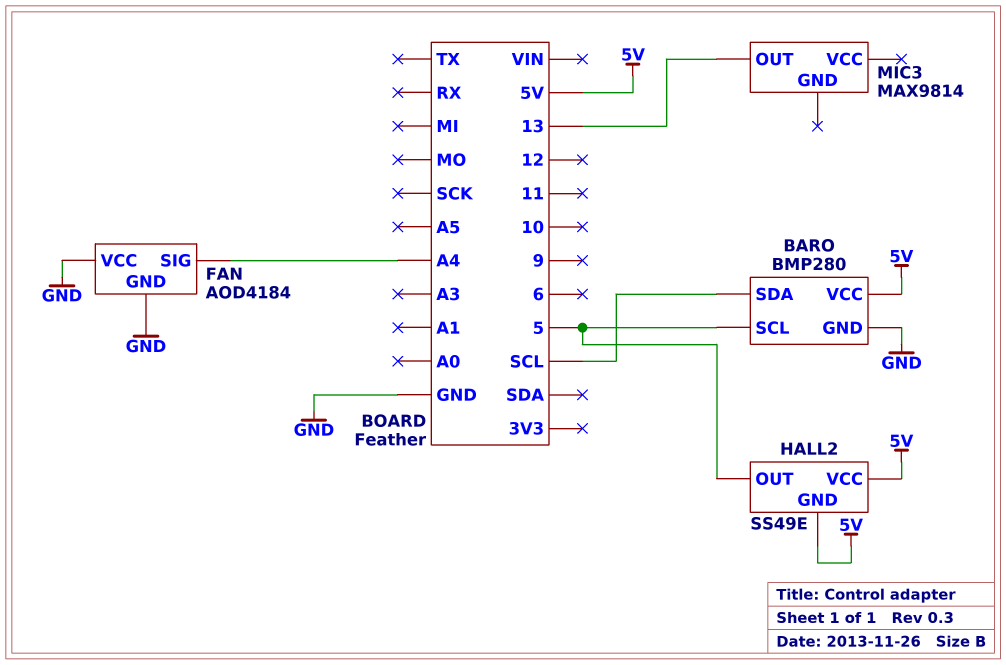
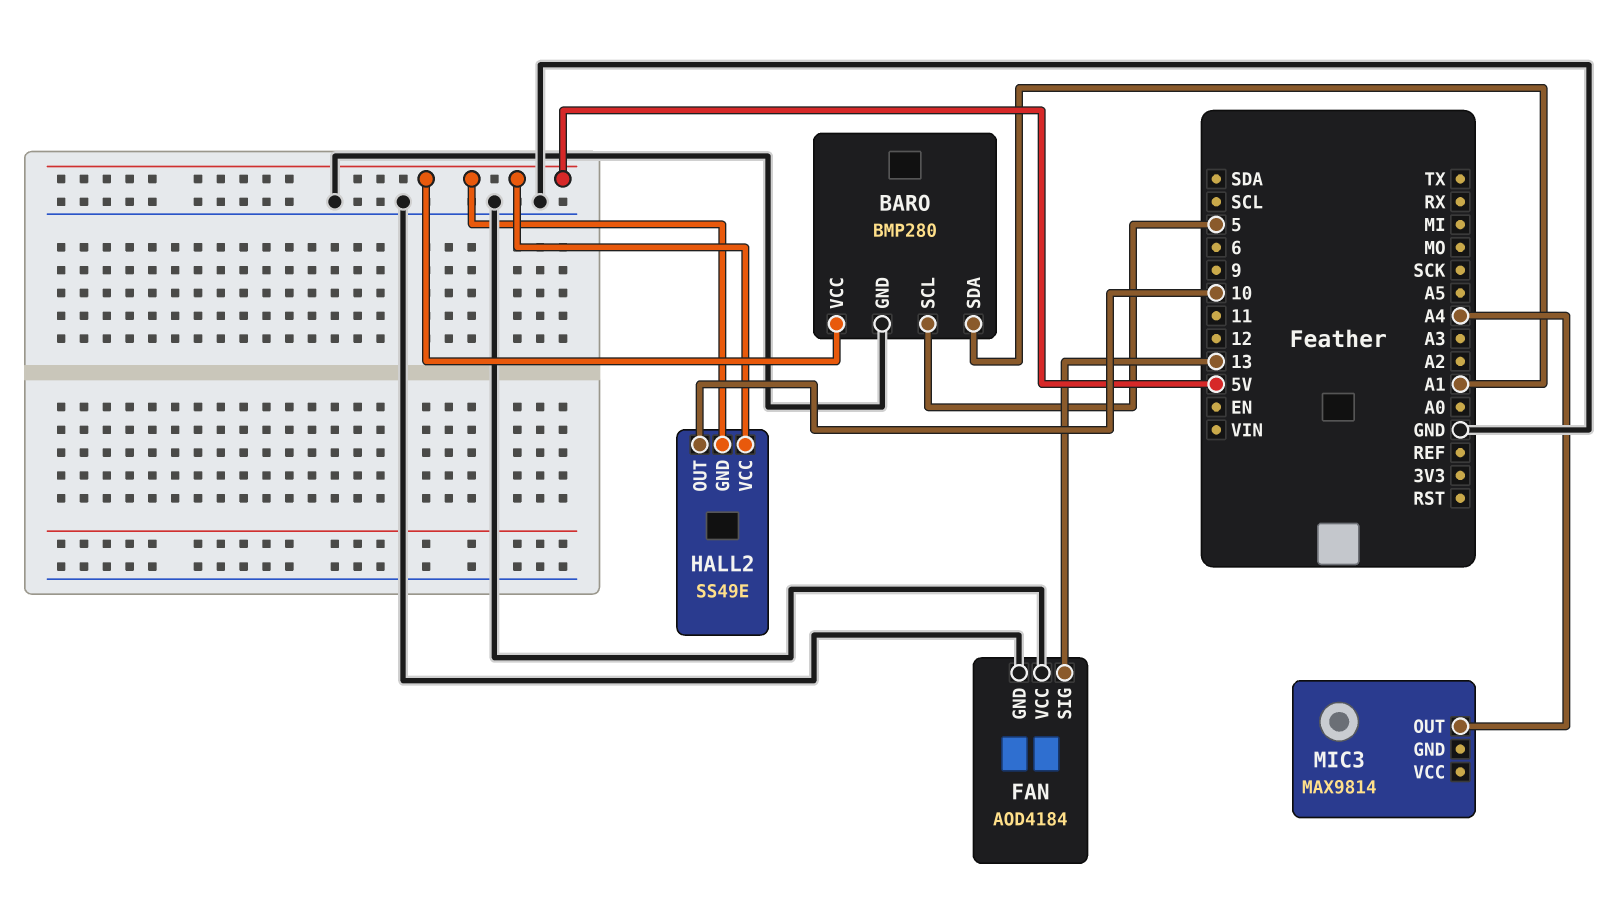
BARO pin SDA: SCL -> A1
FAN pin SIG: A4 -> 13
HALL2 pin OUT: 5 -> 10
MIC3 pin OUT: 13 -> A4

